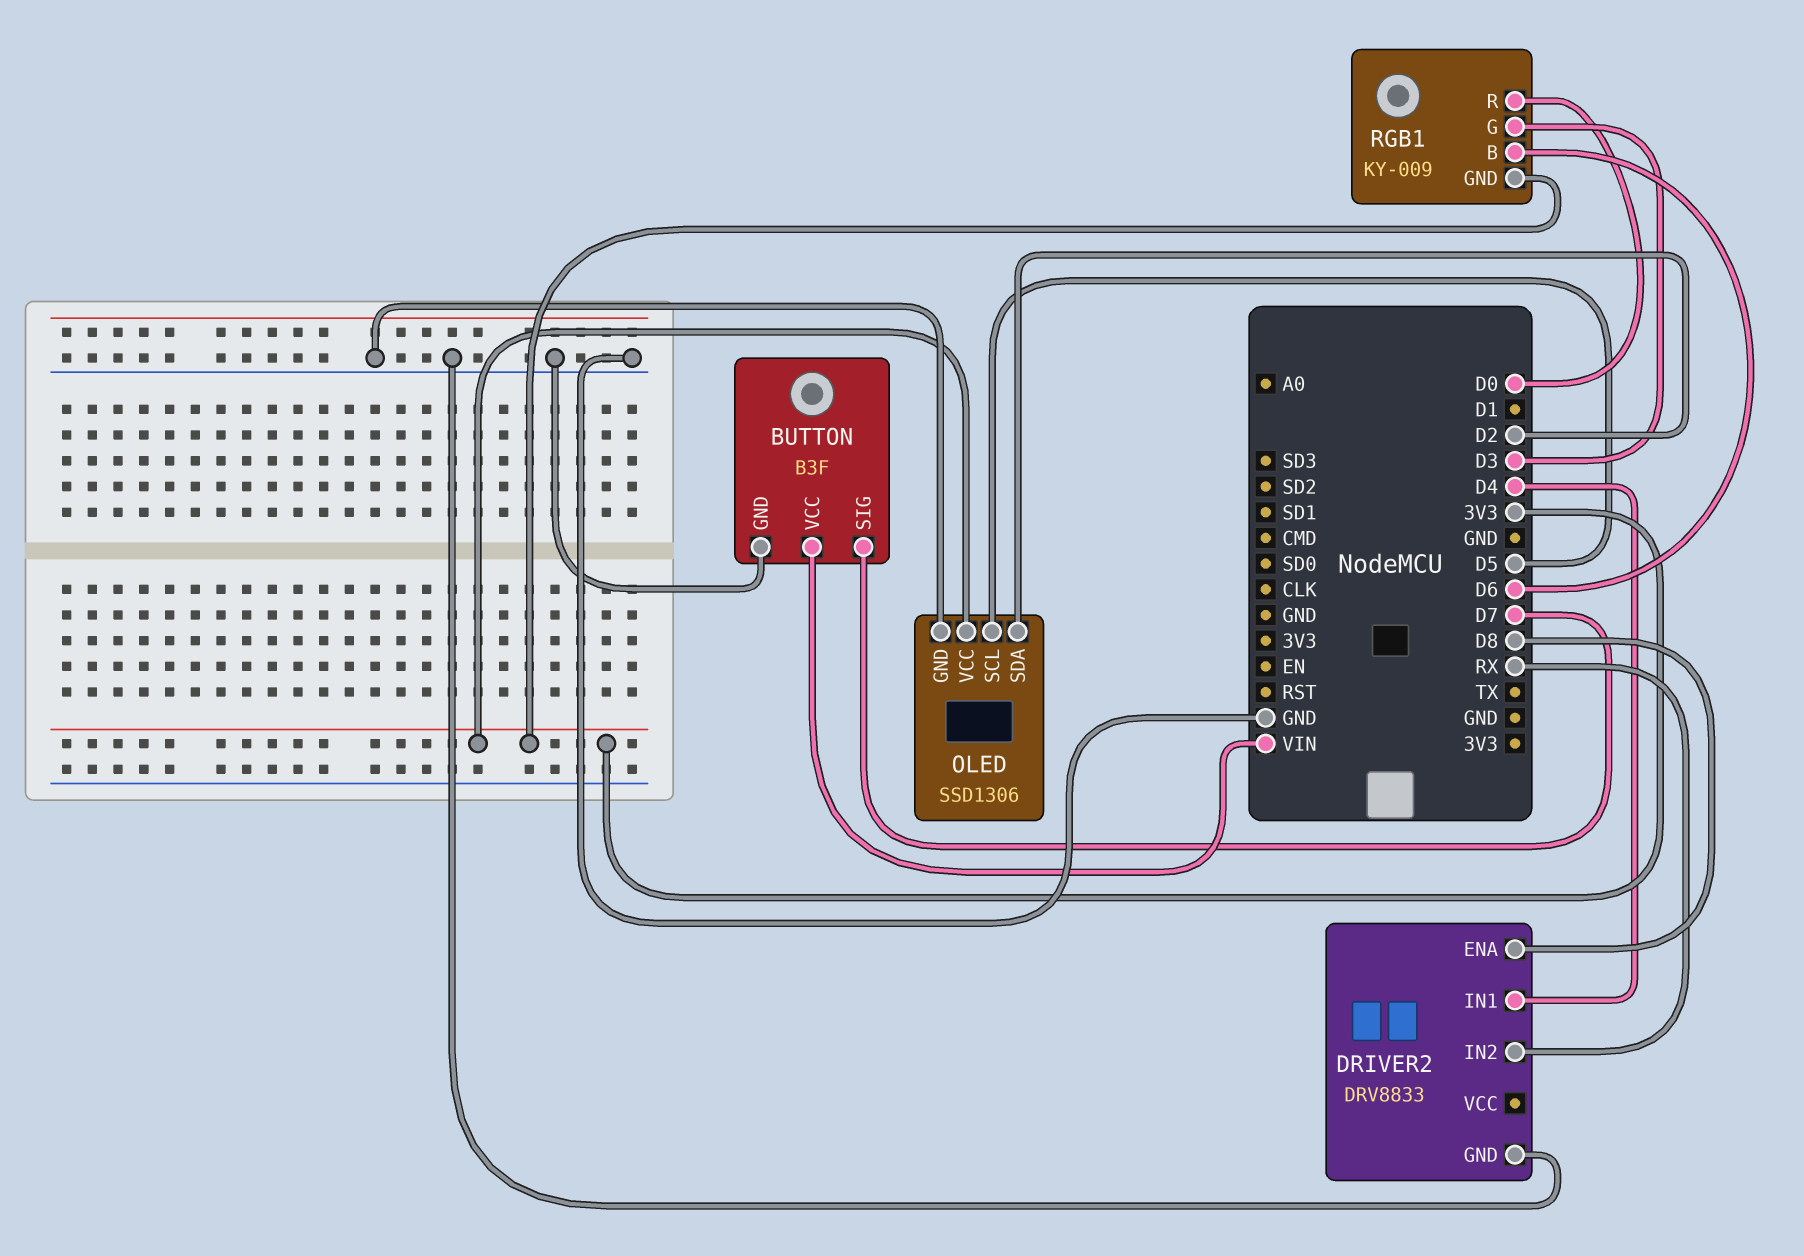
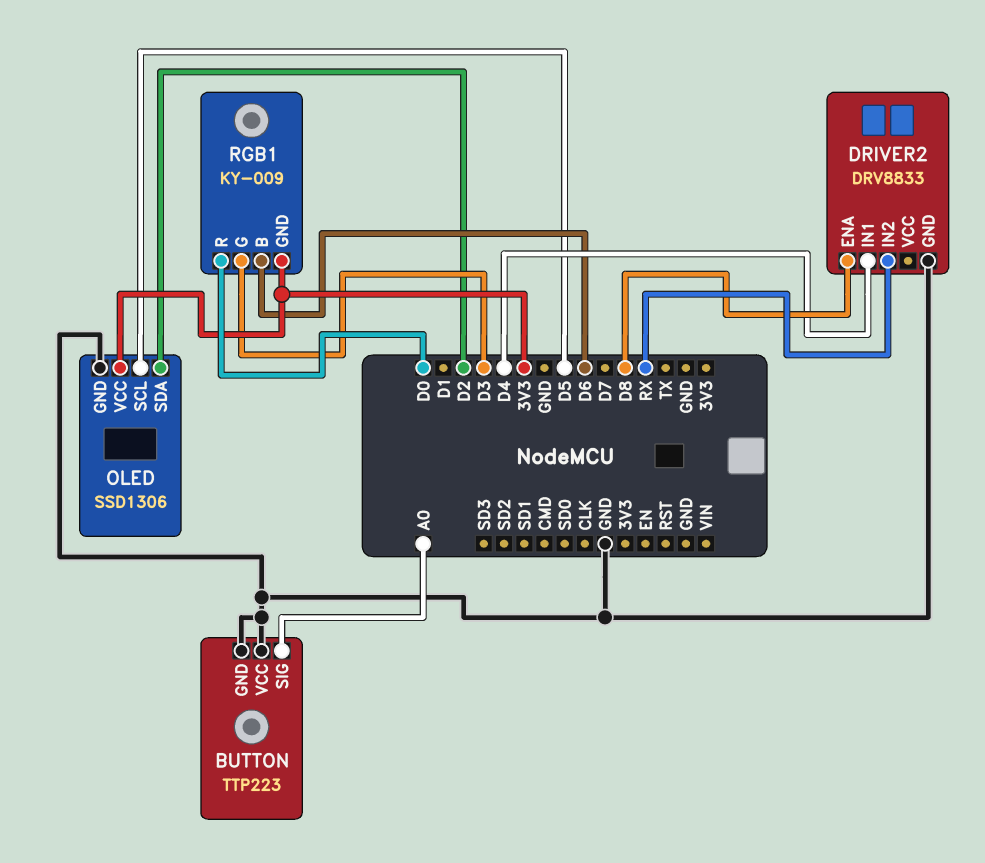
BUTTON: B3F -> TTP223
BUTTON pin SIG: D7 -> A0
BUTTON pin VCC: VIN -> GND

